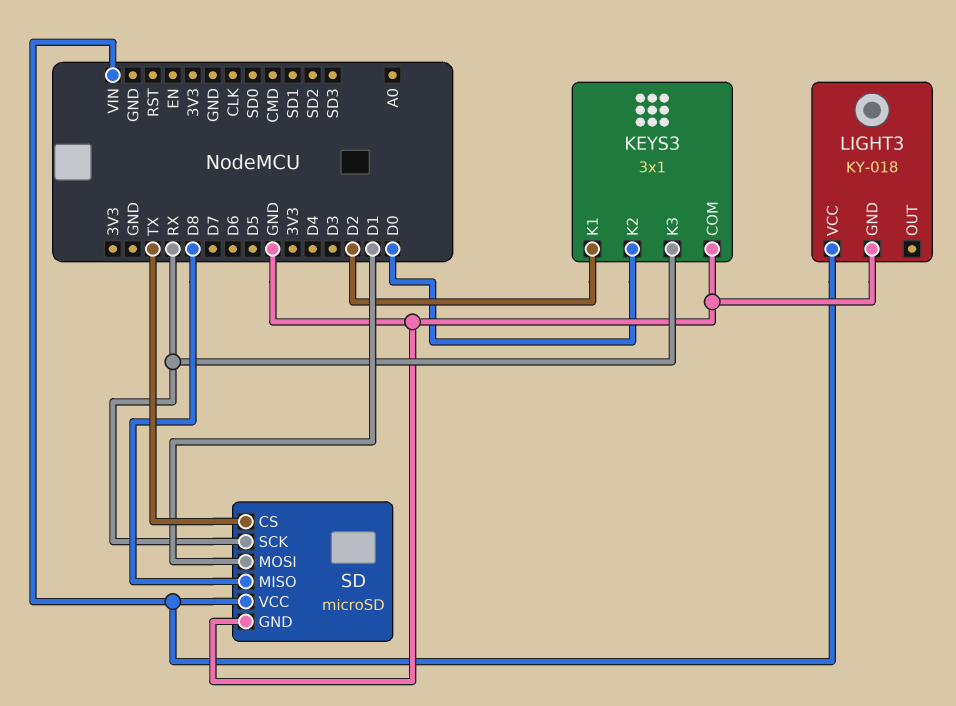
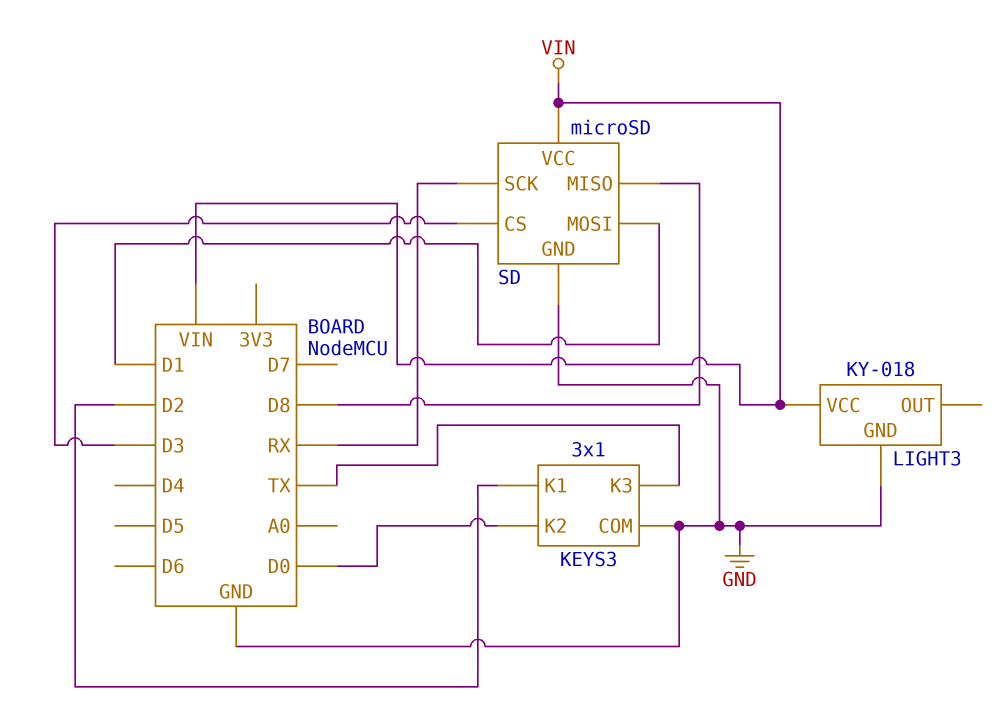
KEYS3 pin K3: RX -> TX
SD pin CS: TX -> D3

